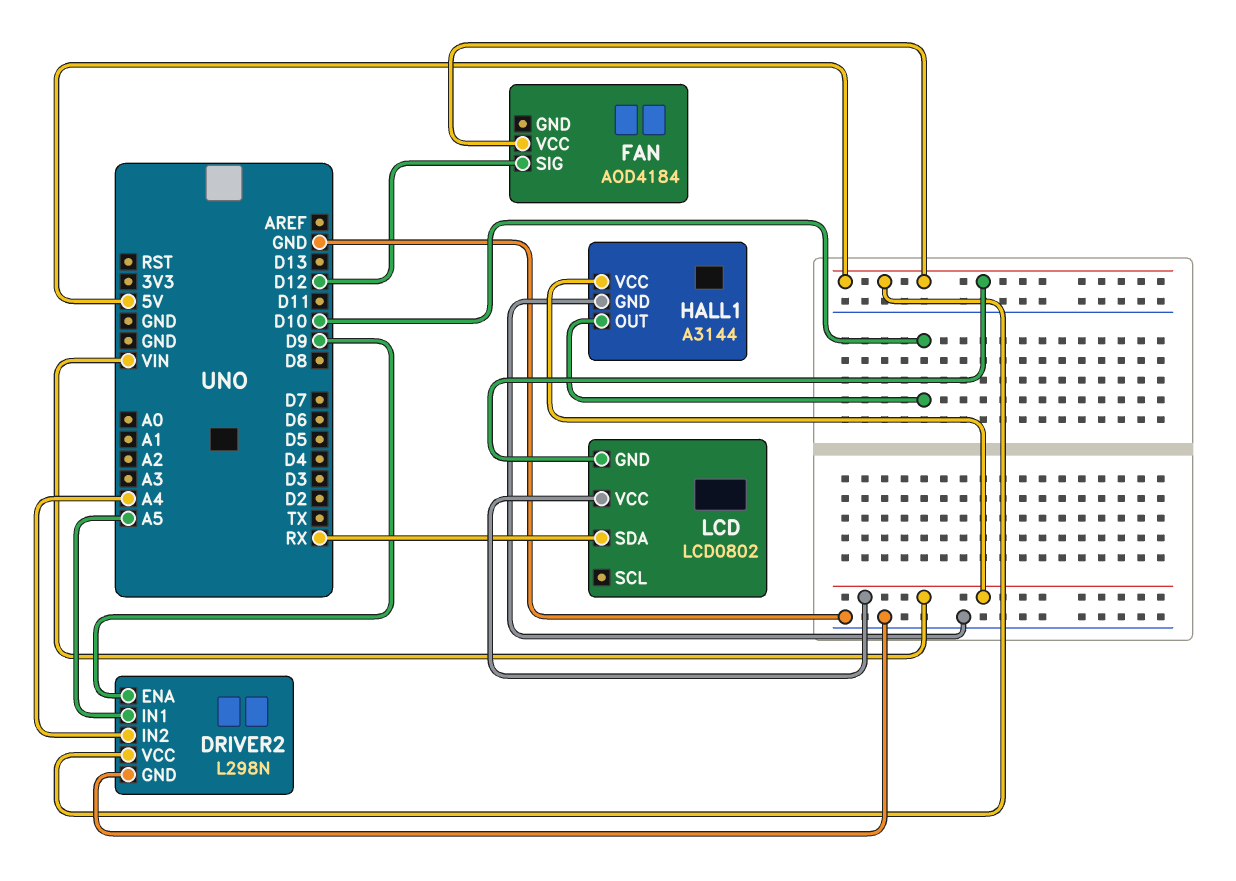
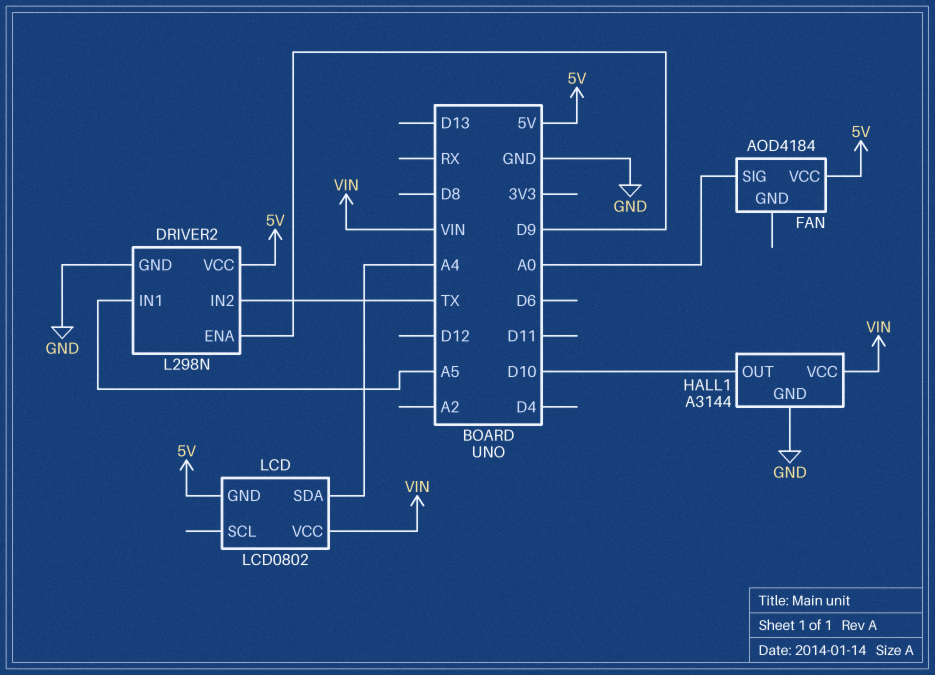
DRIVER2 pin IN2: A4 -> TX
FAN pin SIG: D12 -> A0
LCD pin SDA: RX -> A4

